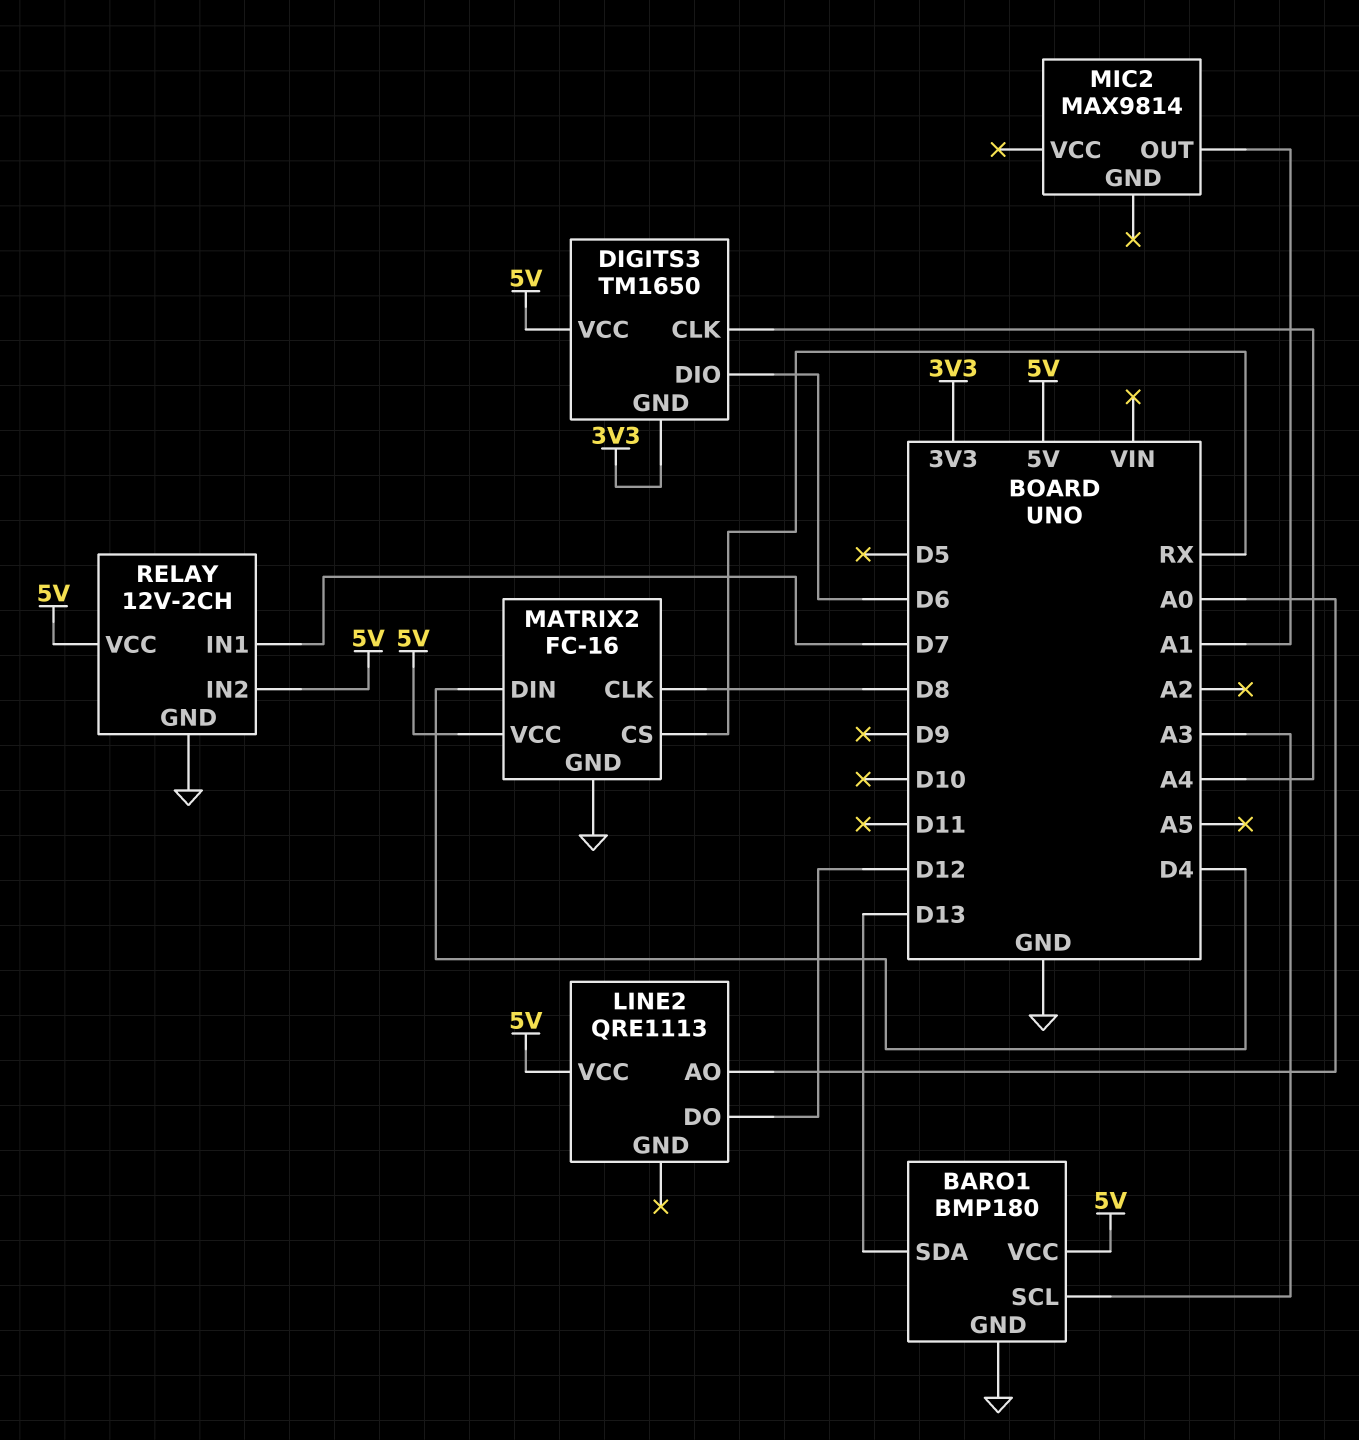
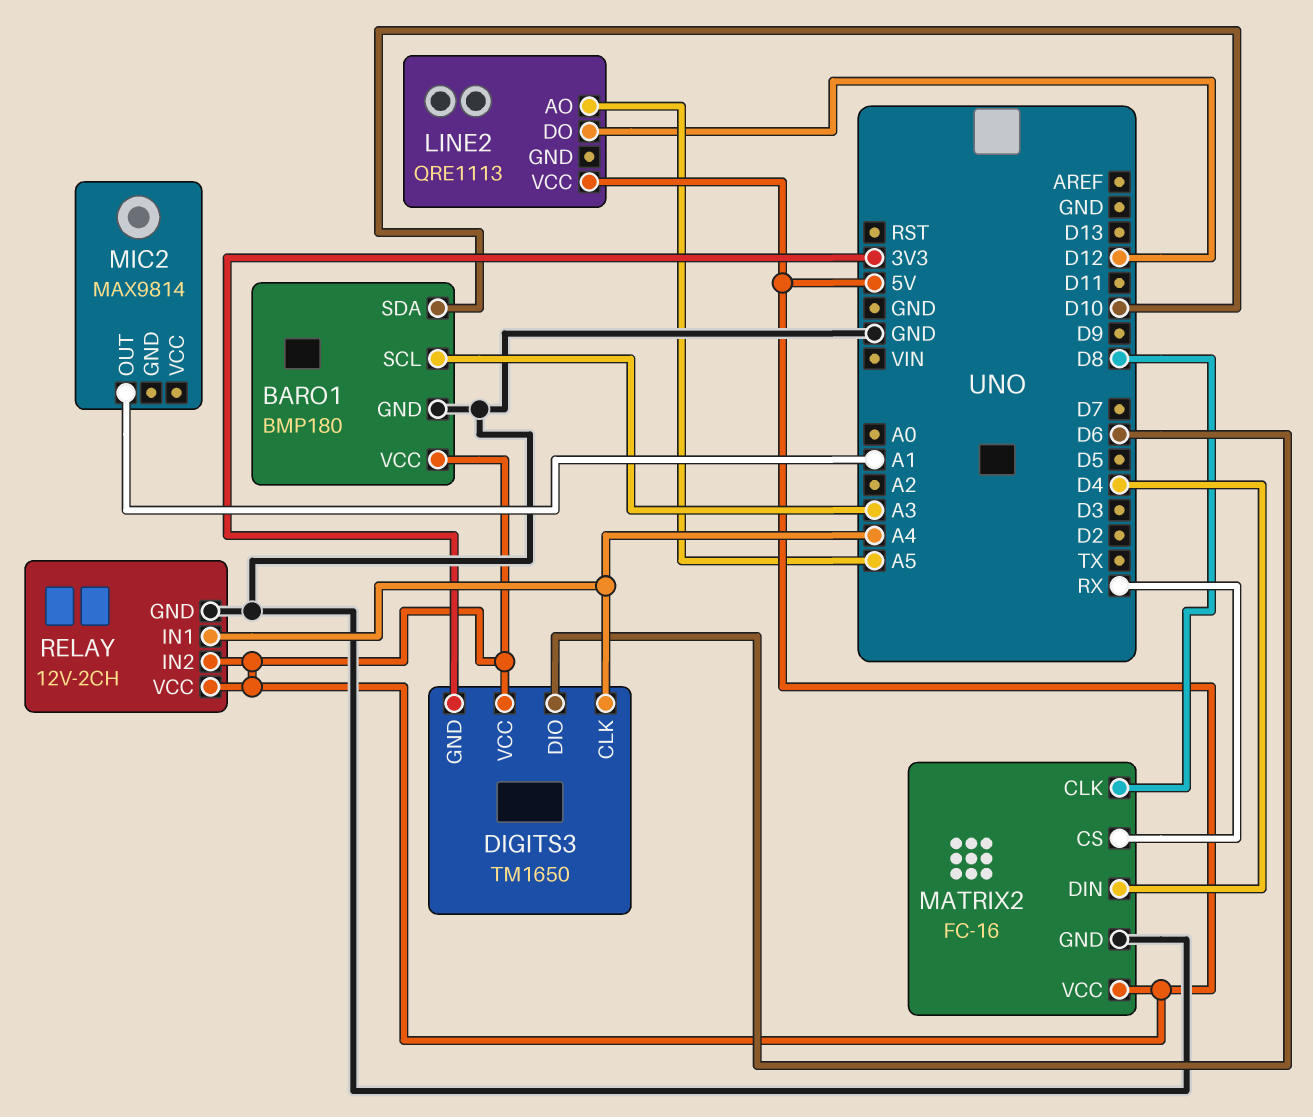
BARO1 pin SDA: D13 -> D10
LINE2 pin AO: A0 -> A5
RELAY pin IN1: D7 -> A4

